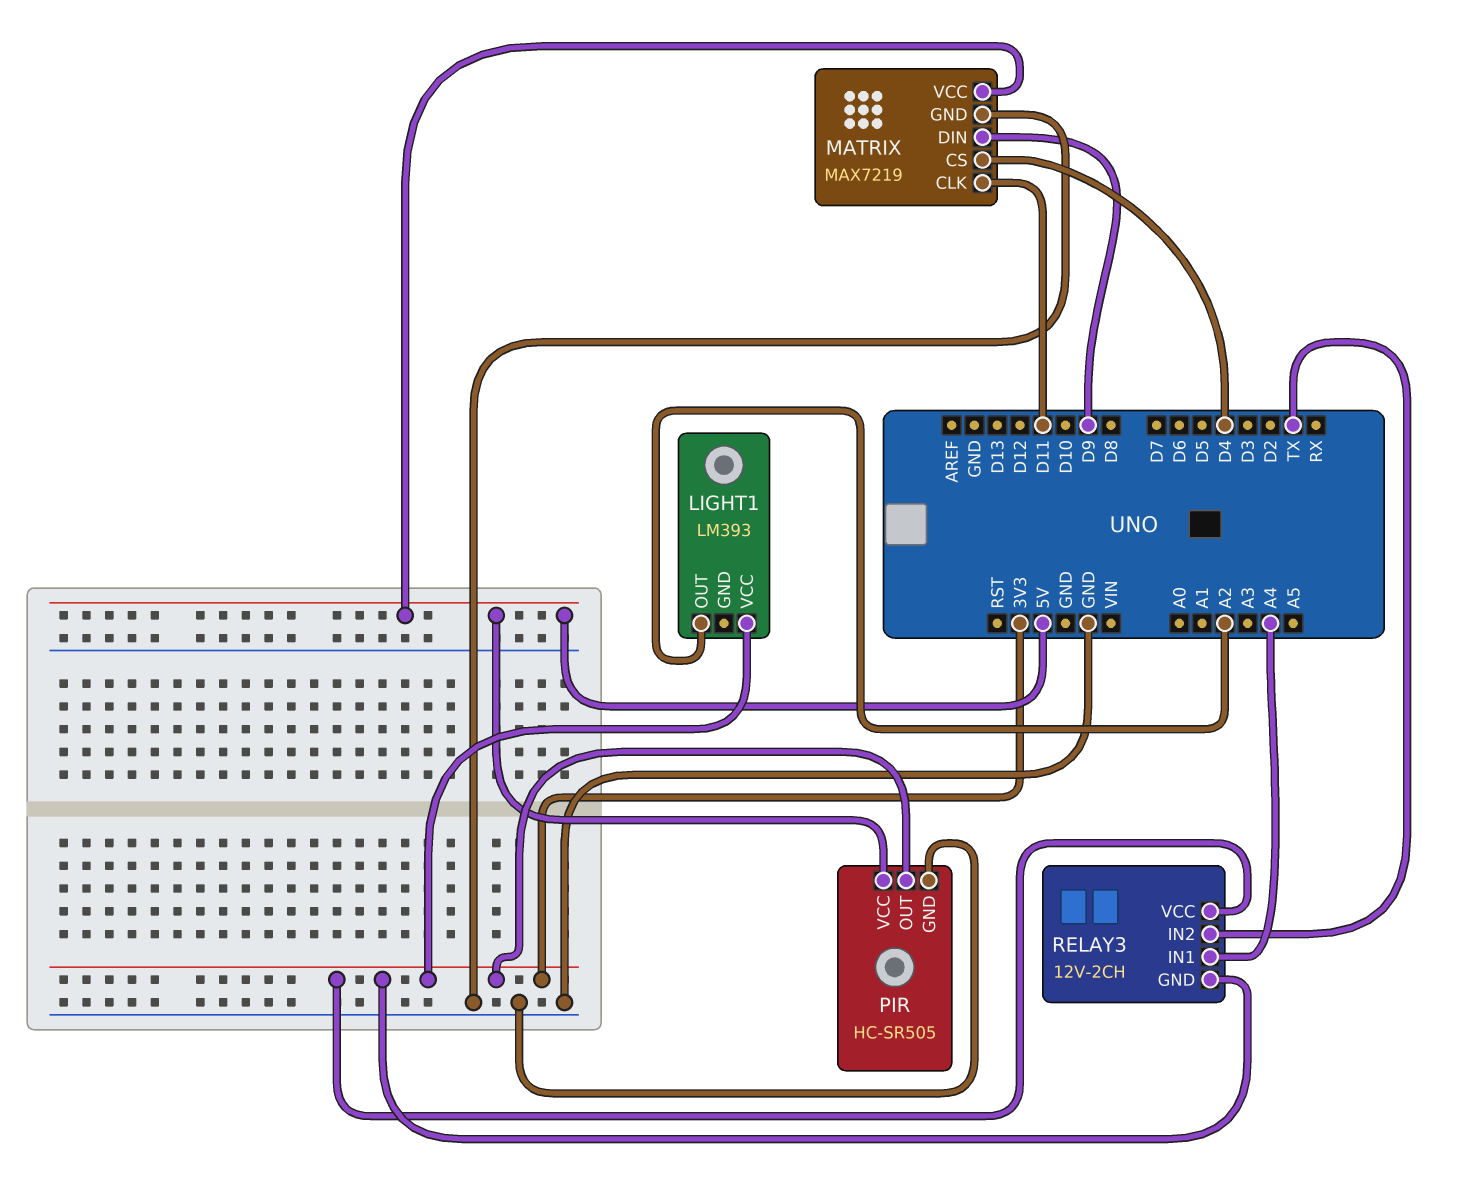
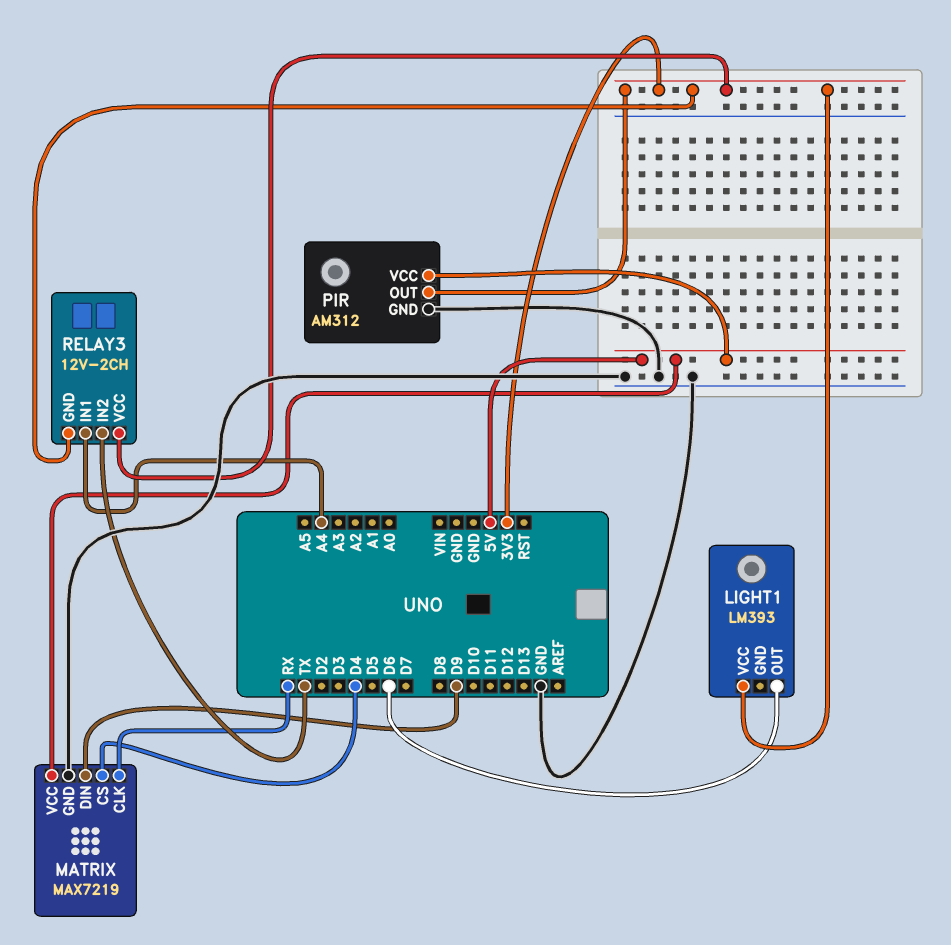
LIGHT1 pin OUT: A2 -> D6
MATRIX pin CLK: D11 -> RX
PIR: HC-SR505 -> AM312

